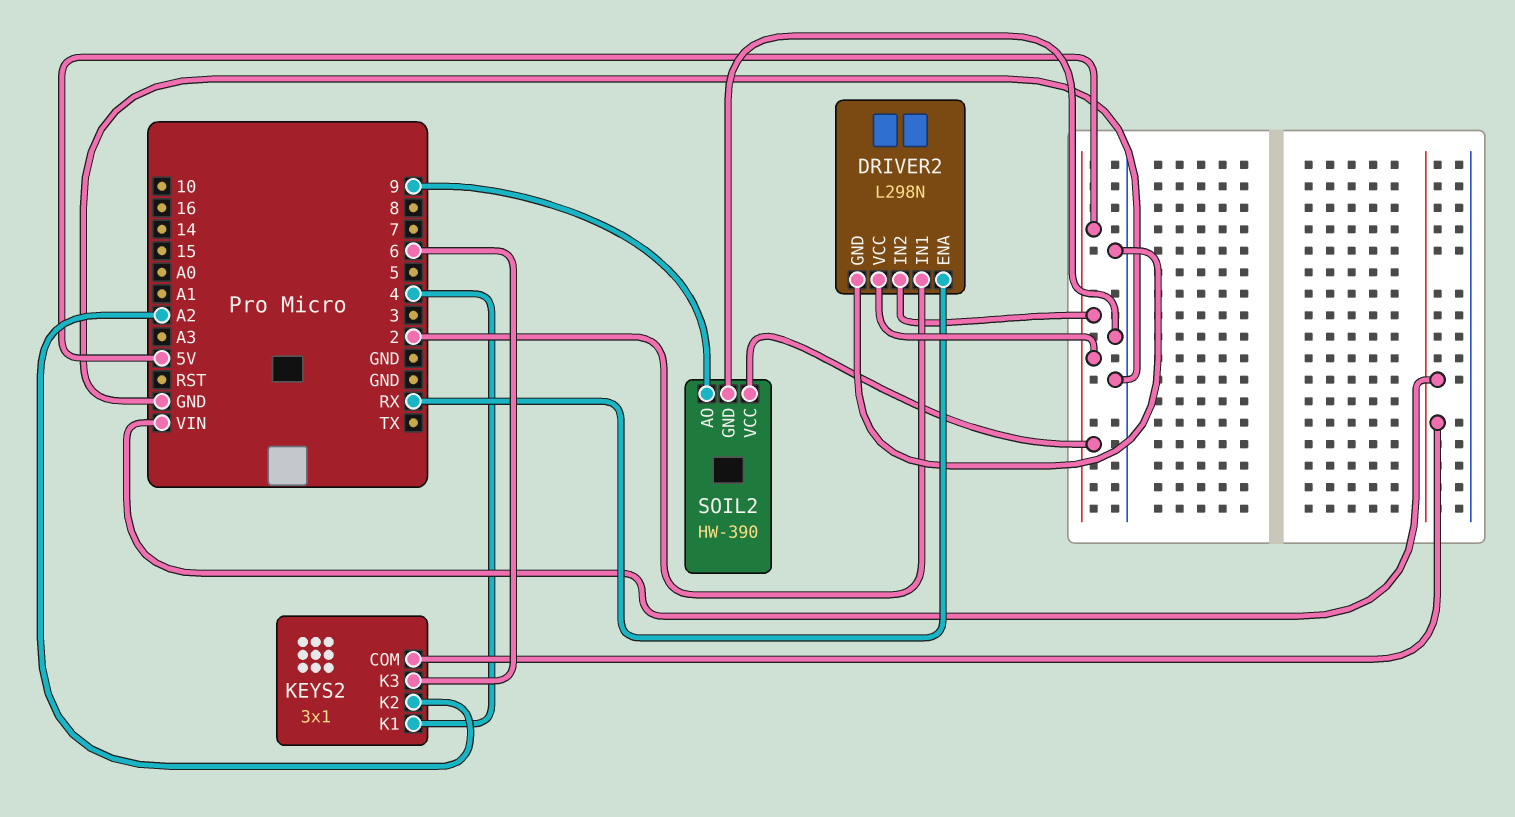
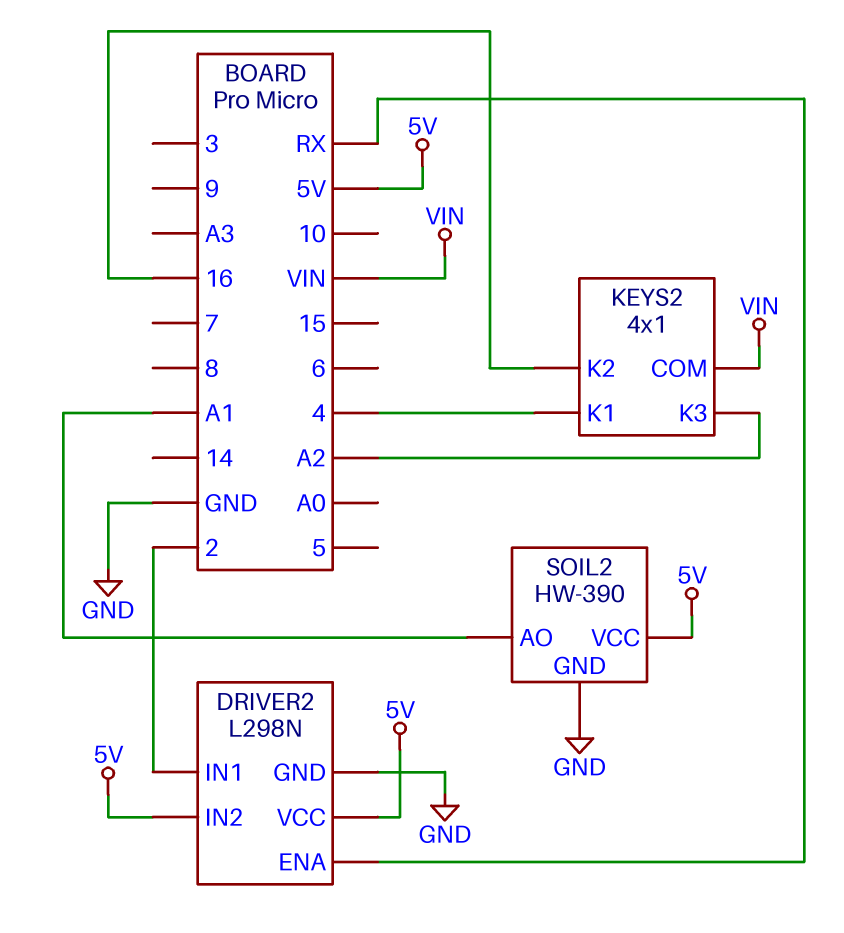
KEYS2: 3x1 -> 4x1
KEYS2 pin K2: A2 -> 16
KEYS2 pin K3: 6 -> A2
SOIL2 pin AO: 9 -> A1

